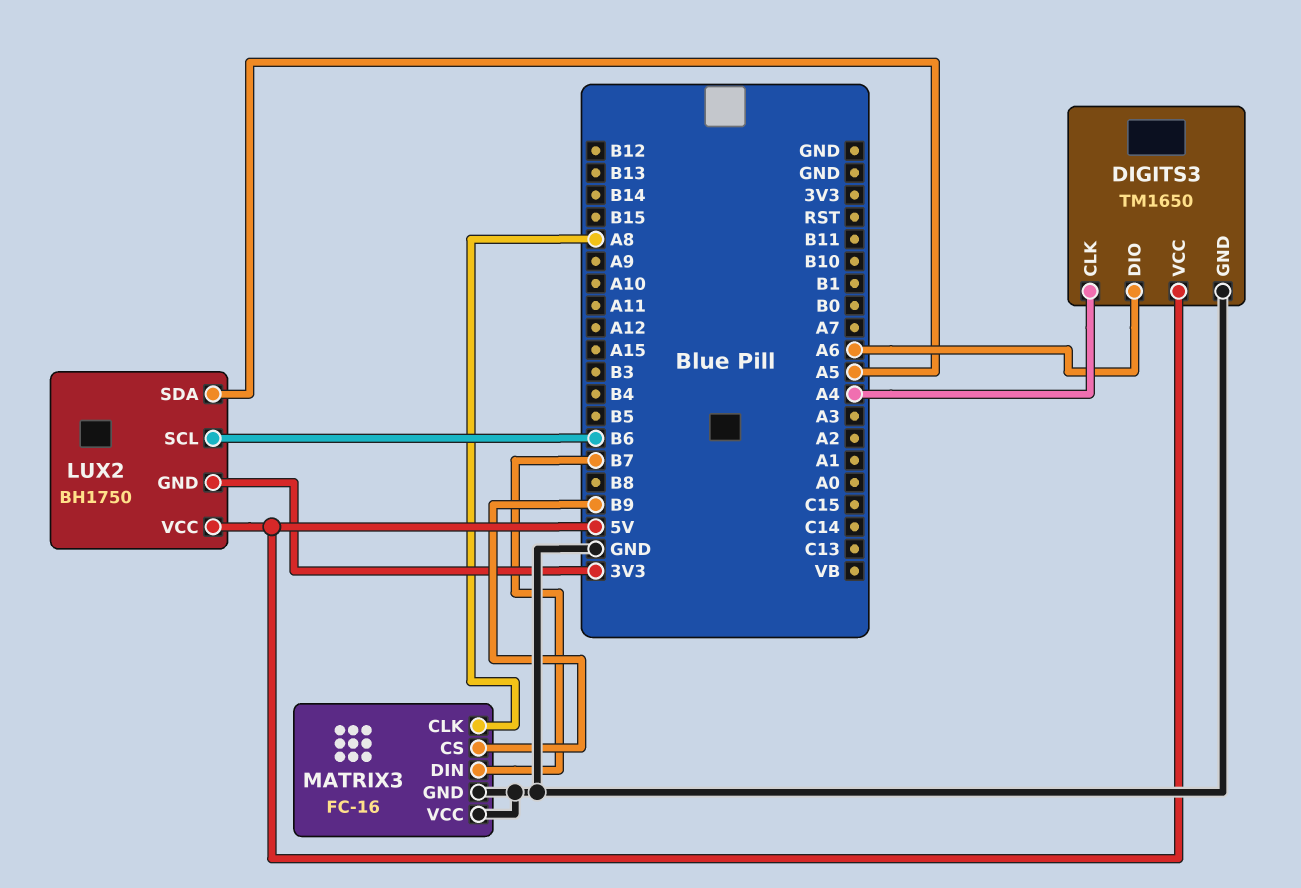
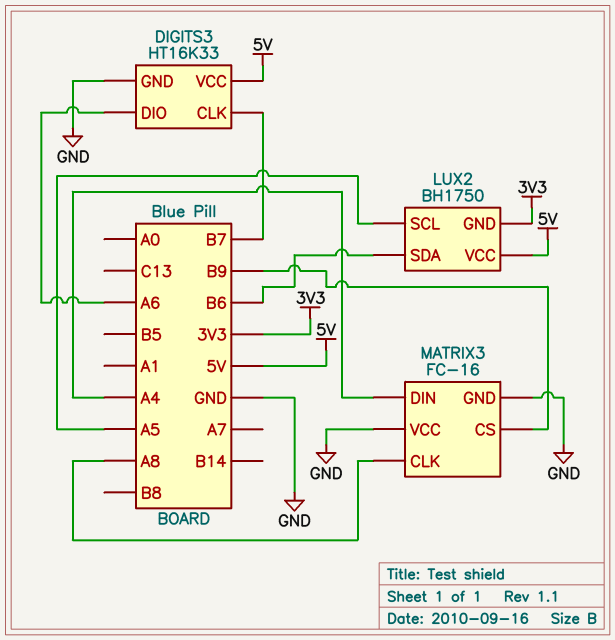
DIGITS3: TM1650 -> HT16K33
DIGITS3 pin CLK: A4 -> B7
LUX2 pin SCL: B6 -> A5
LUX2 pin SDA: A5 -> B6
MATRIX3 pin DIN: B7 -> A4

